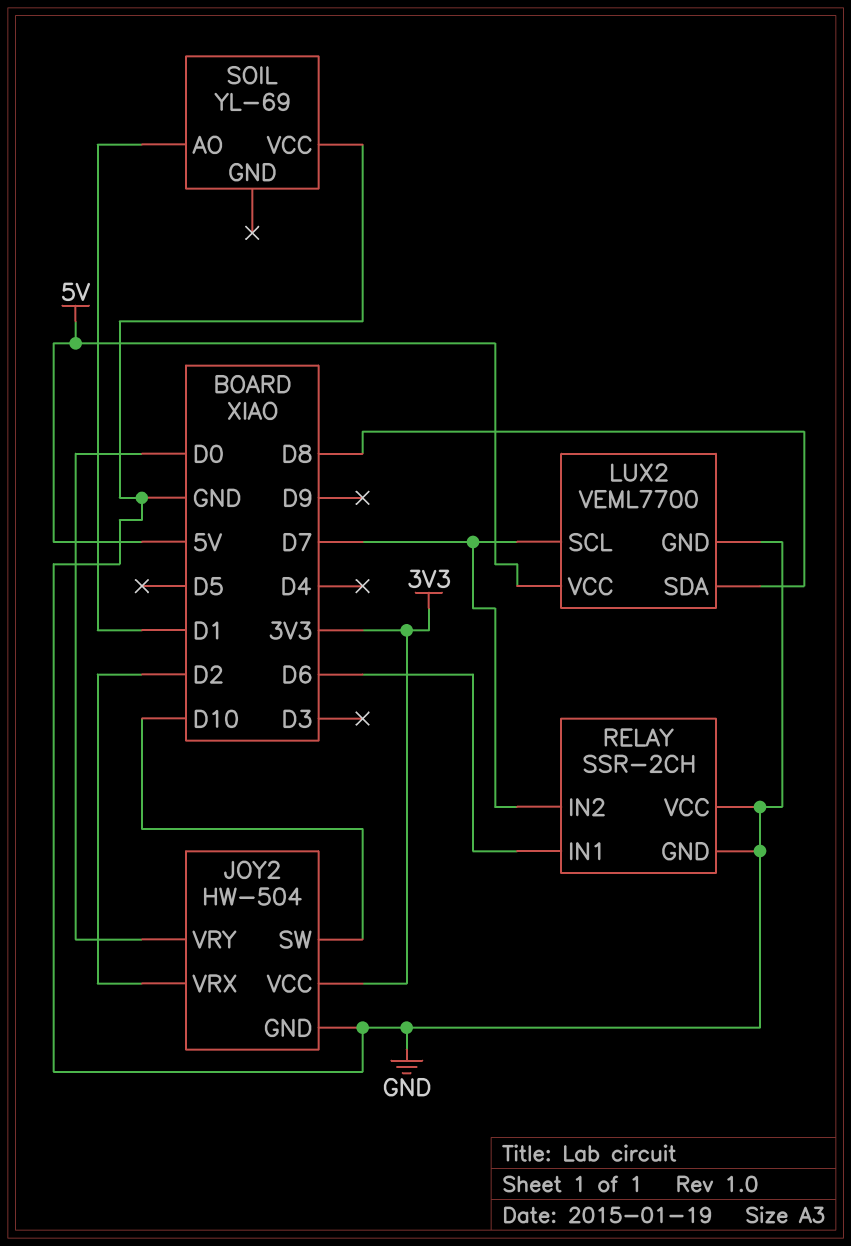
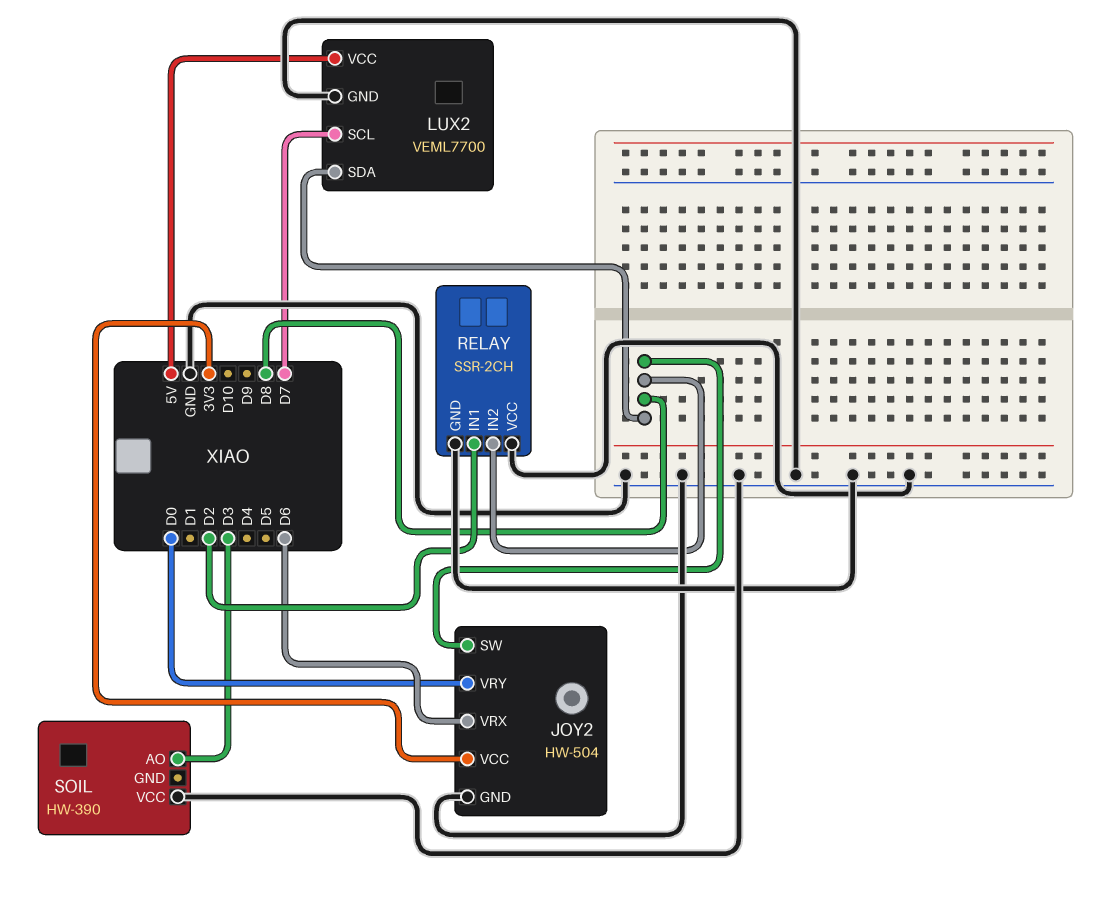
JOY2 pin SW: D10 -> D8
JOY2 pin VRX: D2 -> D6
RELAY pin IN1: D6 -> D2
RELAY pin IN2: D7 -> D8
SOIL: YL-69 -> HW-390
SOIL pin AO: D1 -> D3

